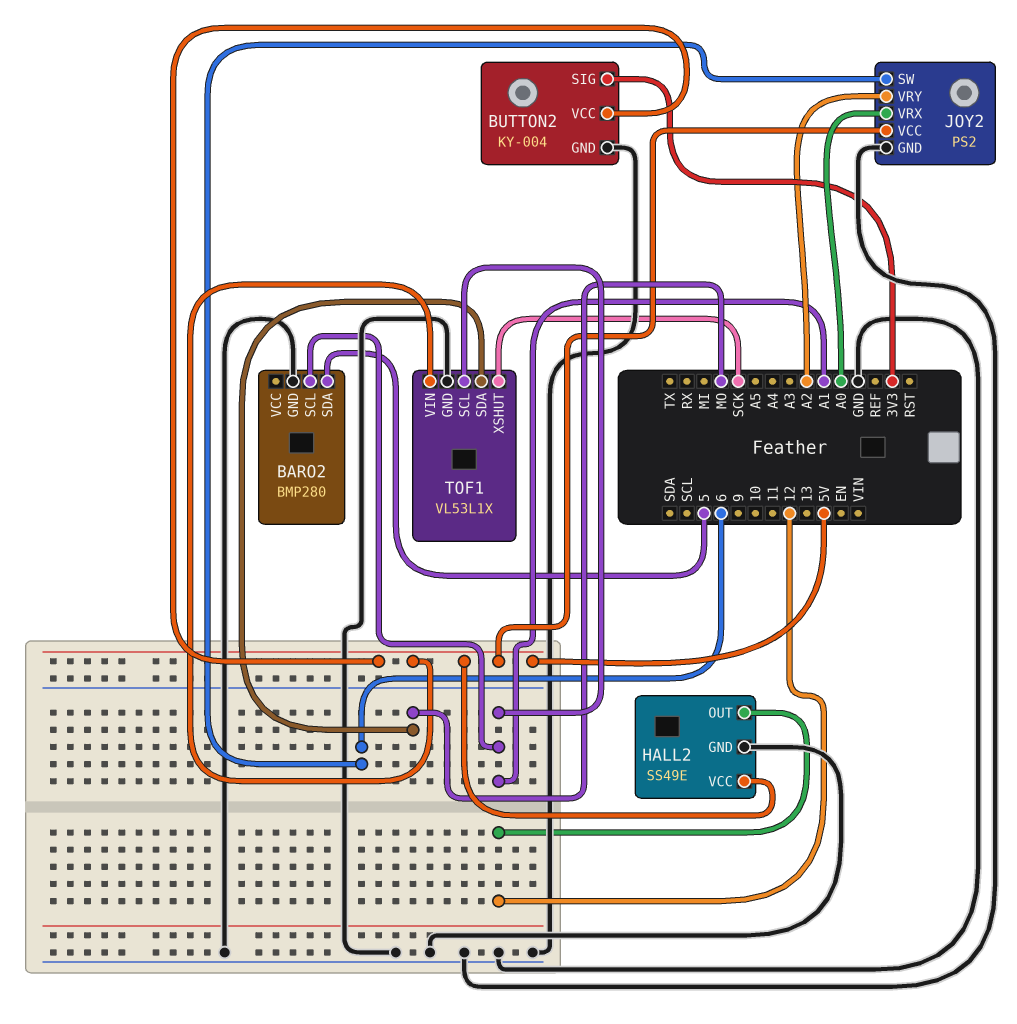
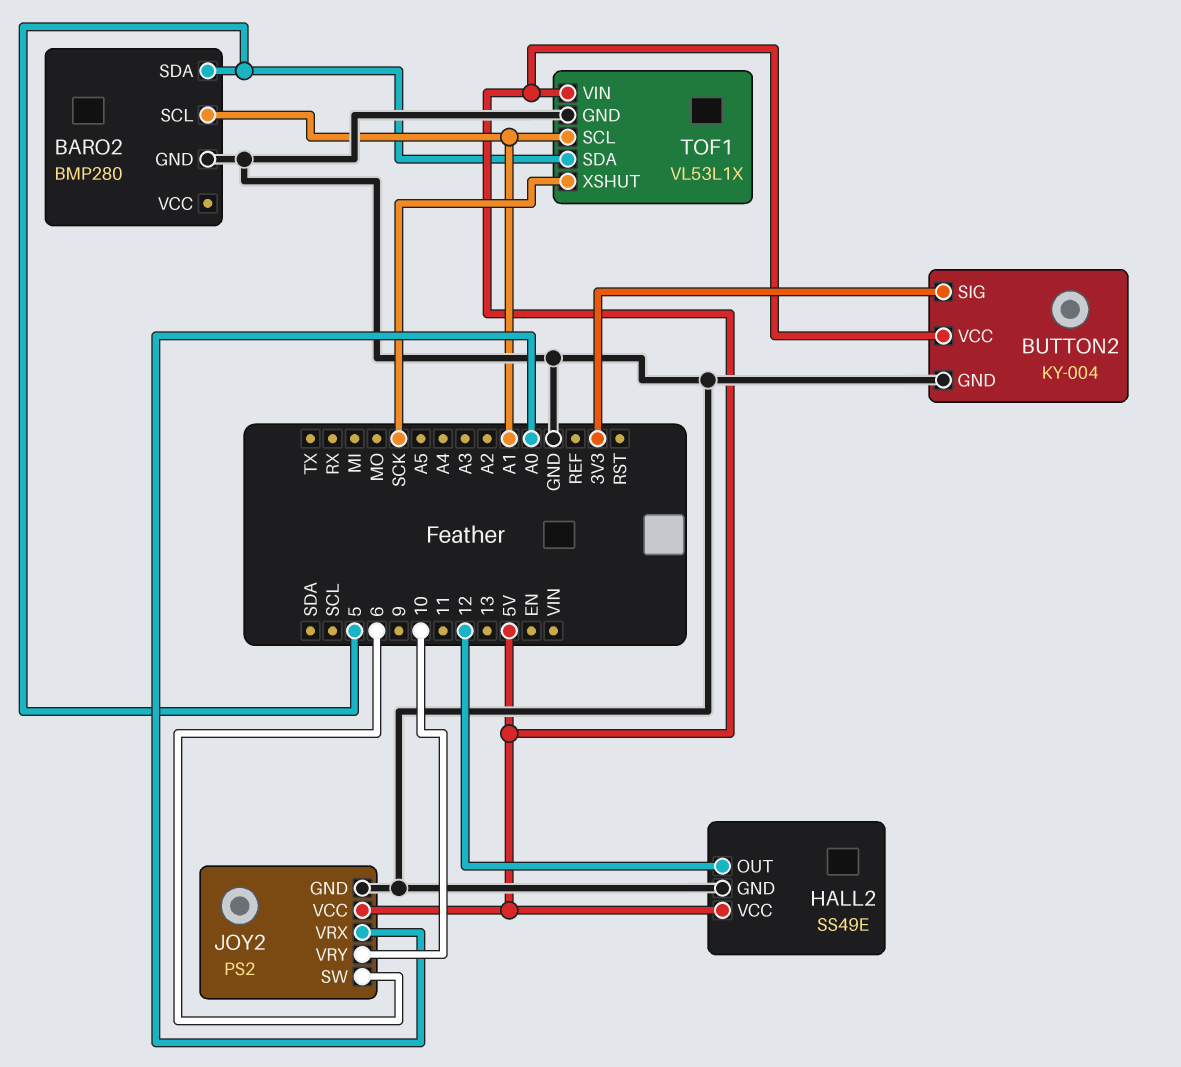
JOY2 pin VRY: A2 -> 10
TOF1 pin SDA: MO -> 5

